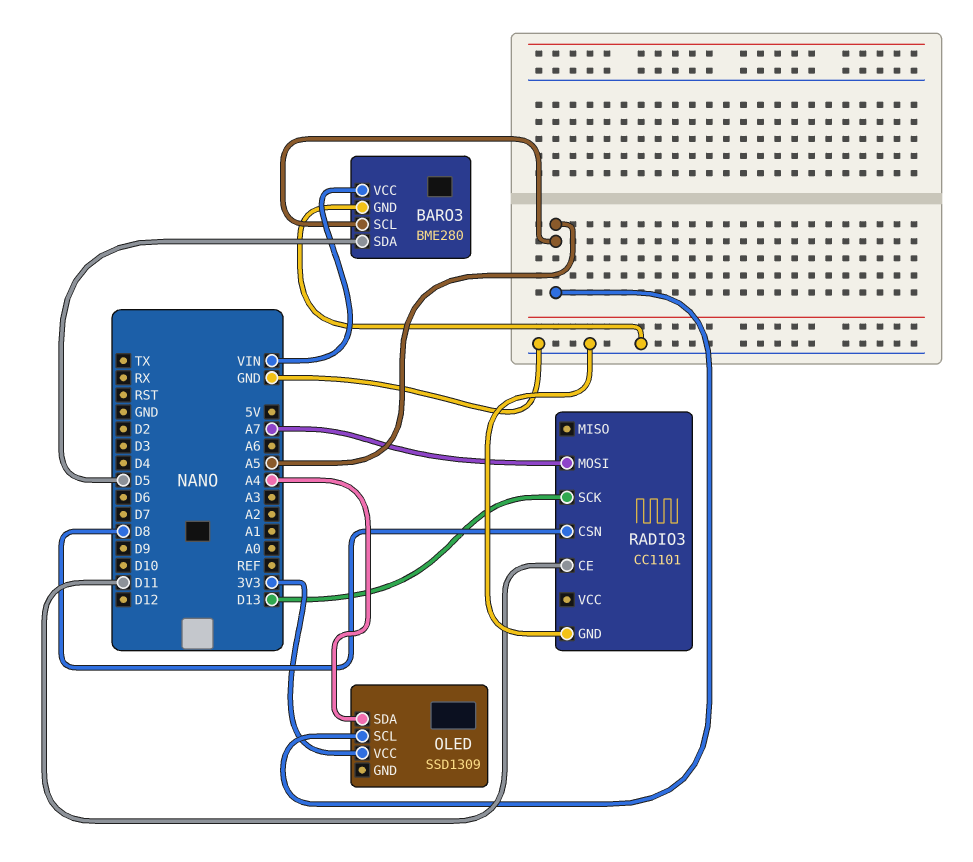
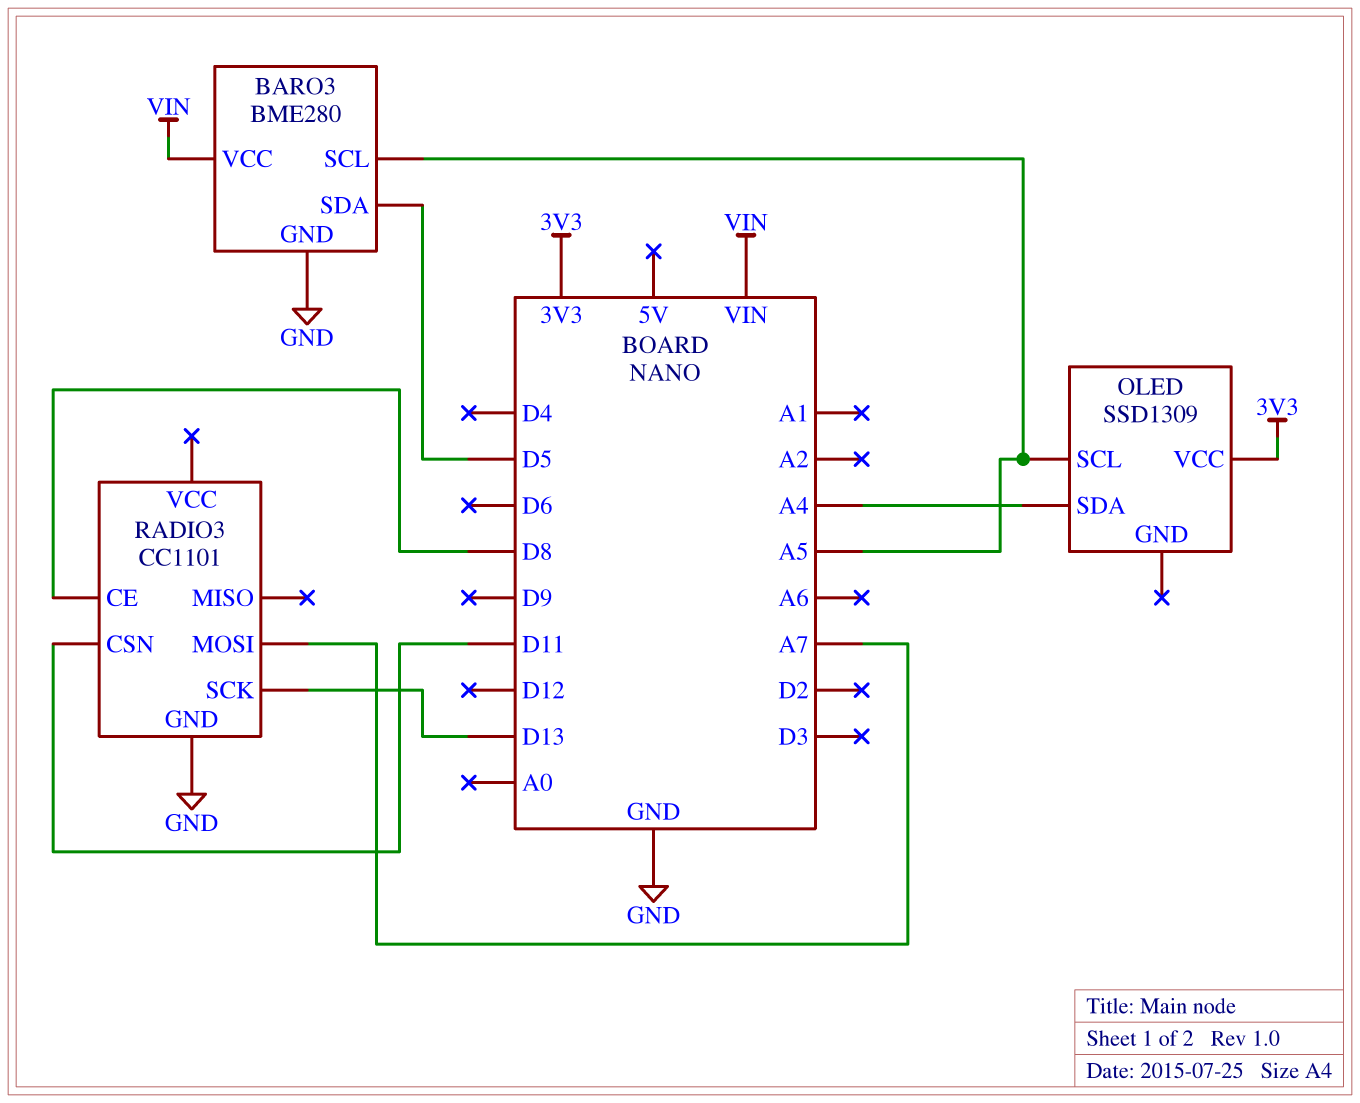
RADIO3 pin CE: D11 -> D8
RADIO3 pin CSN: D8 -> D11

